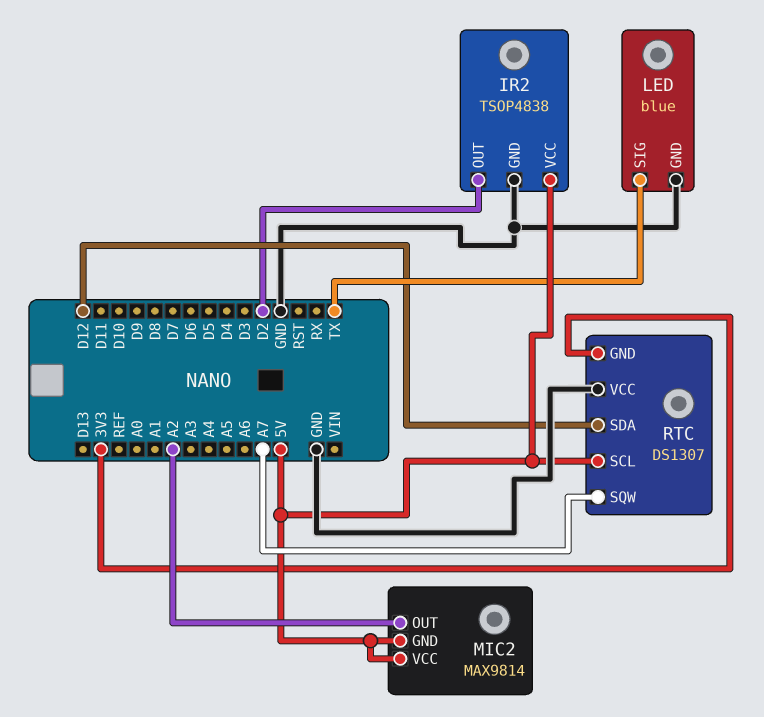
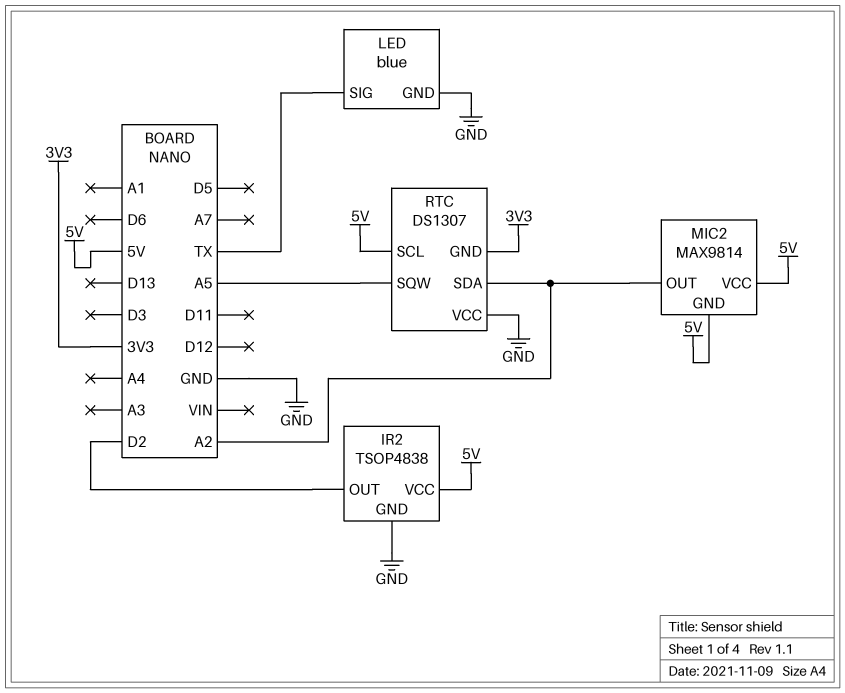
RTC pin SDA: D12 -> A2
RTC pin SQW: A7 -> A5

